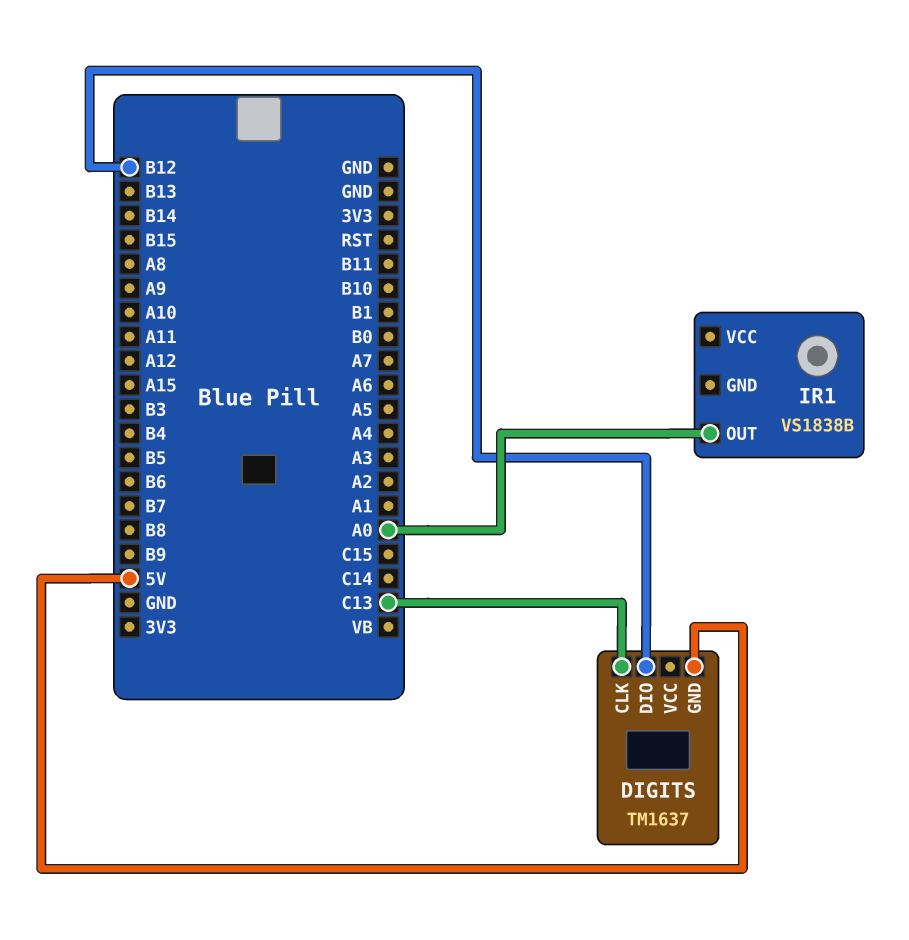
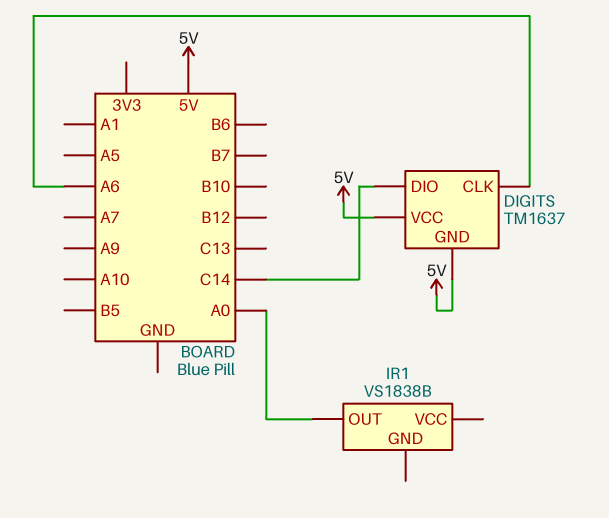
DIGITS pin CLK: C13 -> A6
DIGITS pin DIO: B12 -> C14
DIGITS pin VCC: none -> 5V

